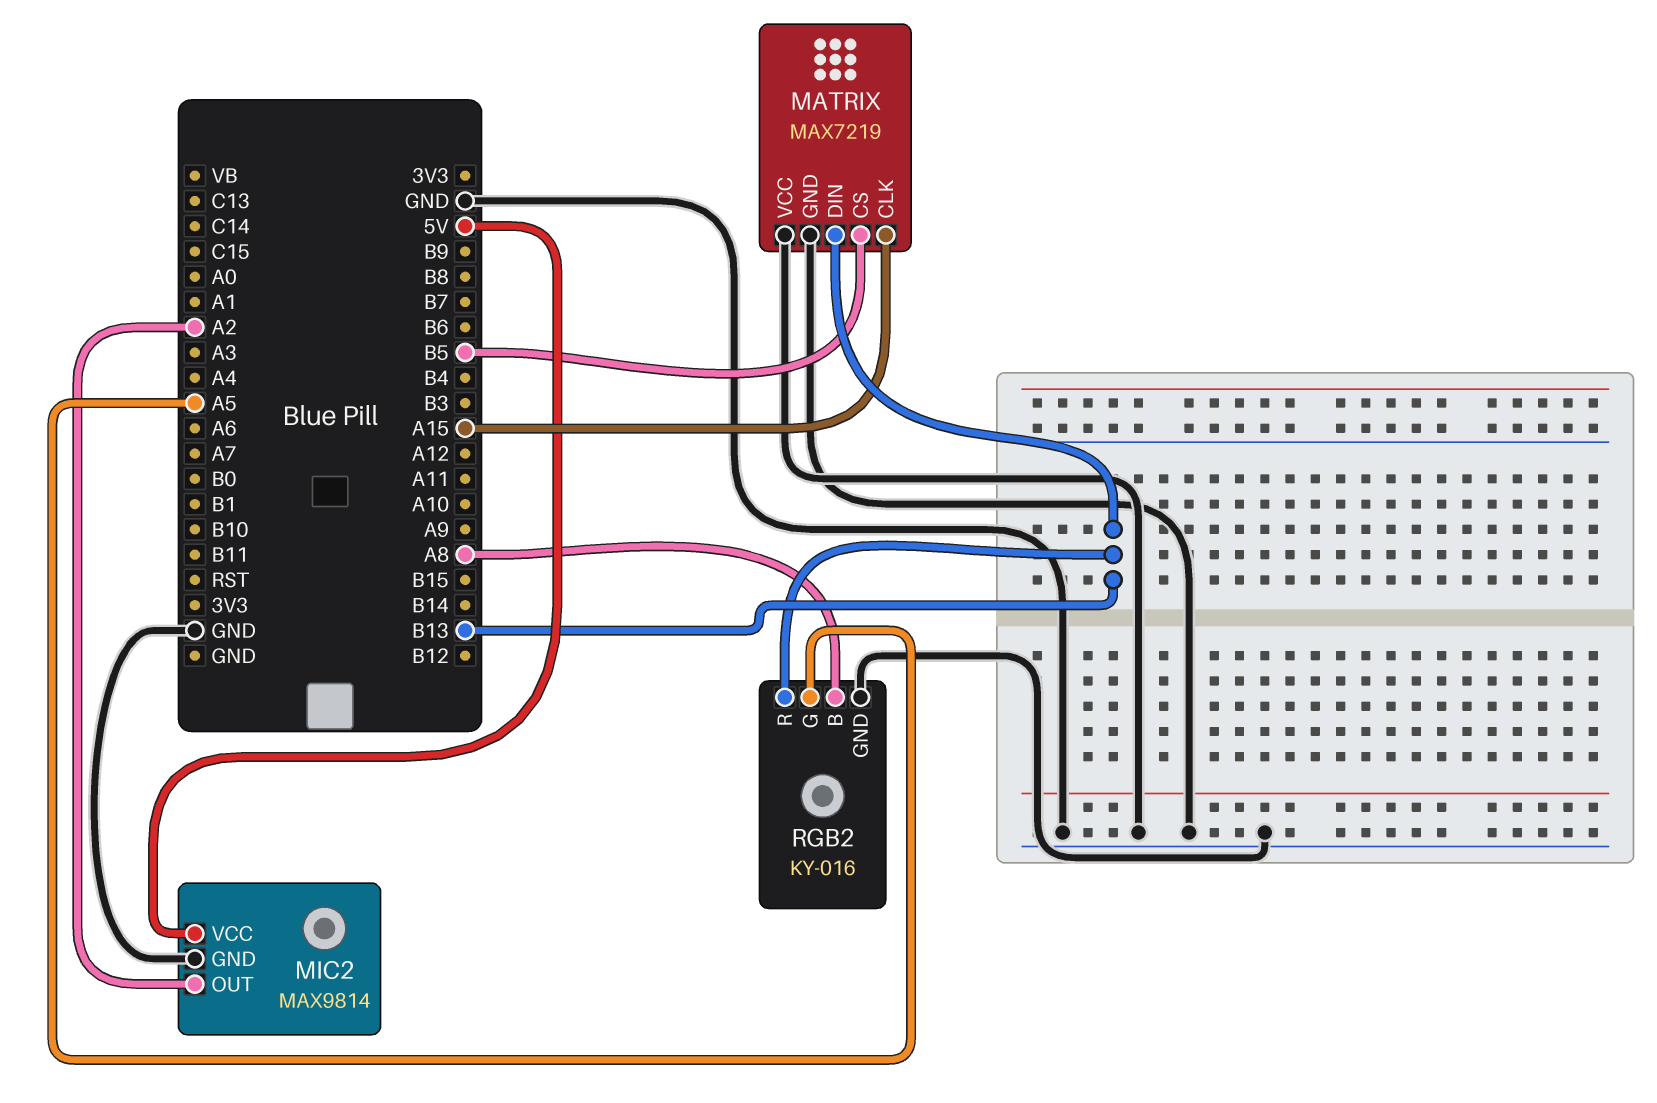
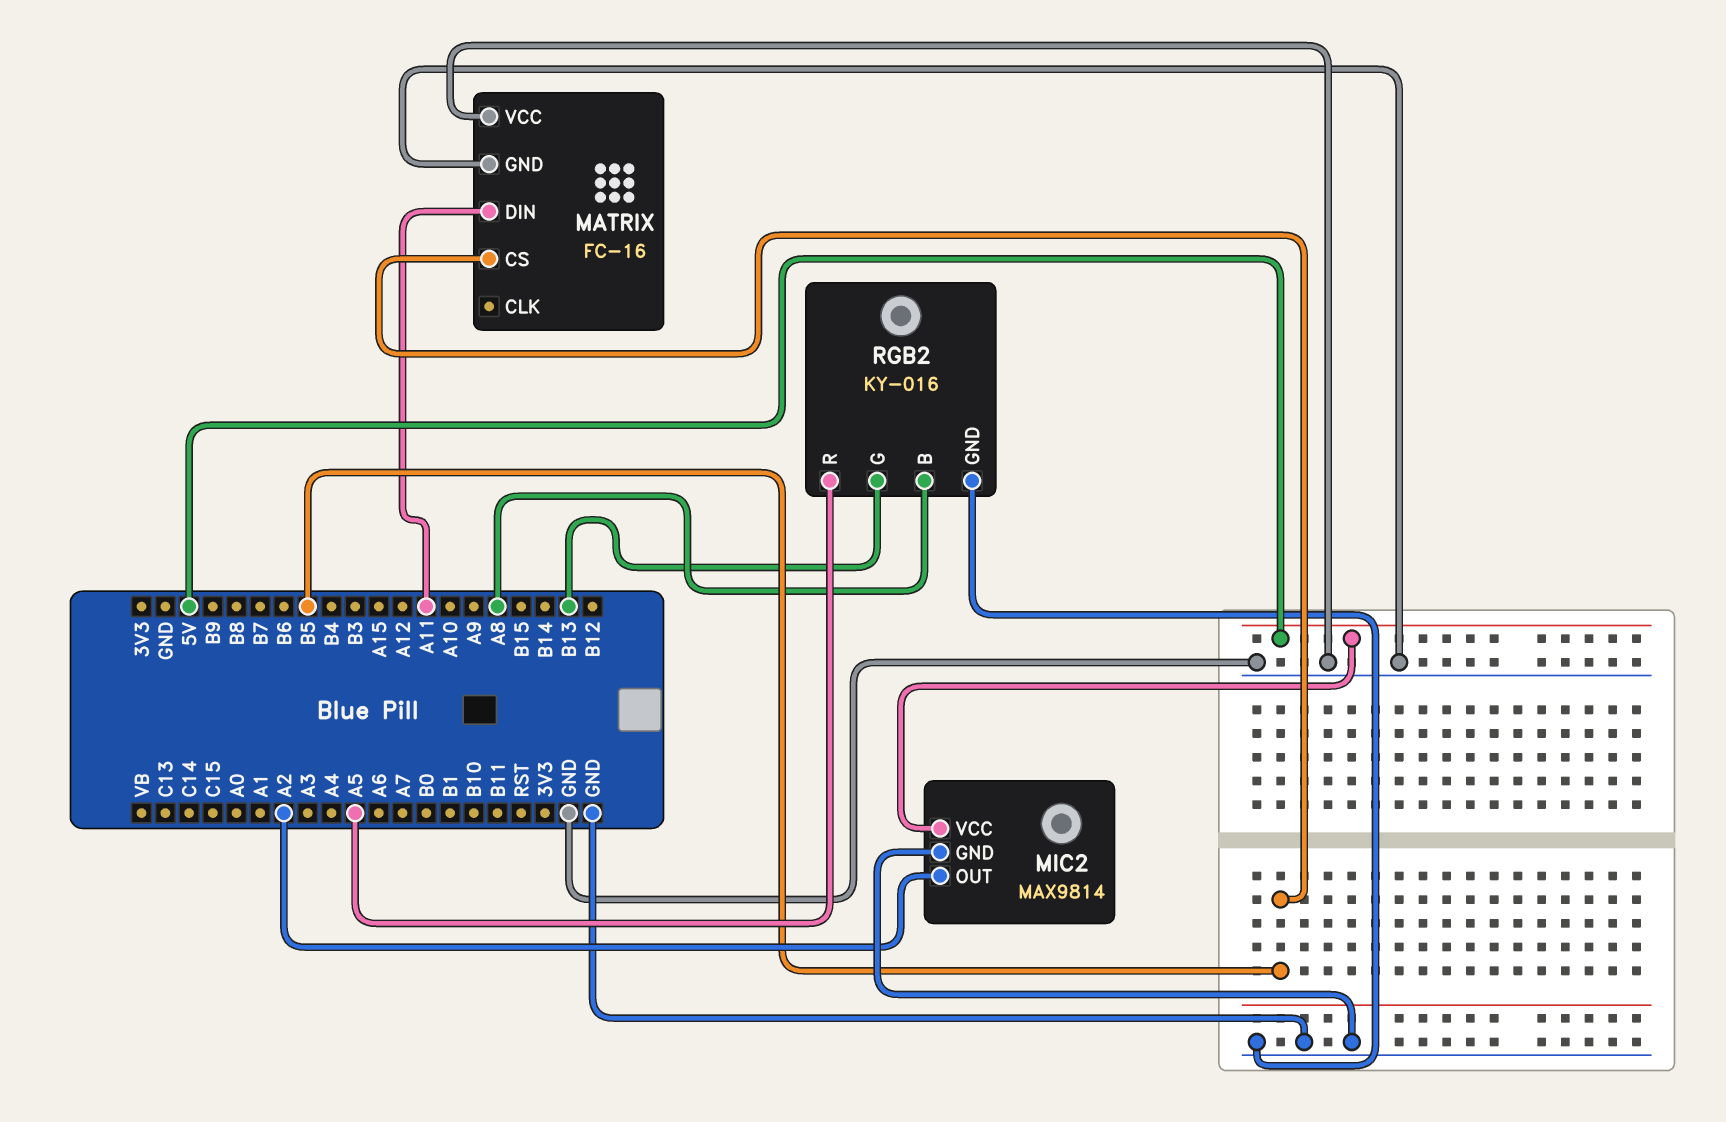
MATRIX: MAX7219 -> FC-16
MATRIX pin CLK: A15 -> none
MATRIX pin DIN: B13 -> A11
RGB2 pin G: A5 -> B13
RGB2 pin R: B13 -> A5

